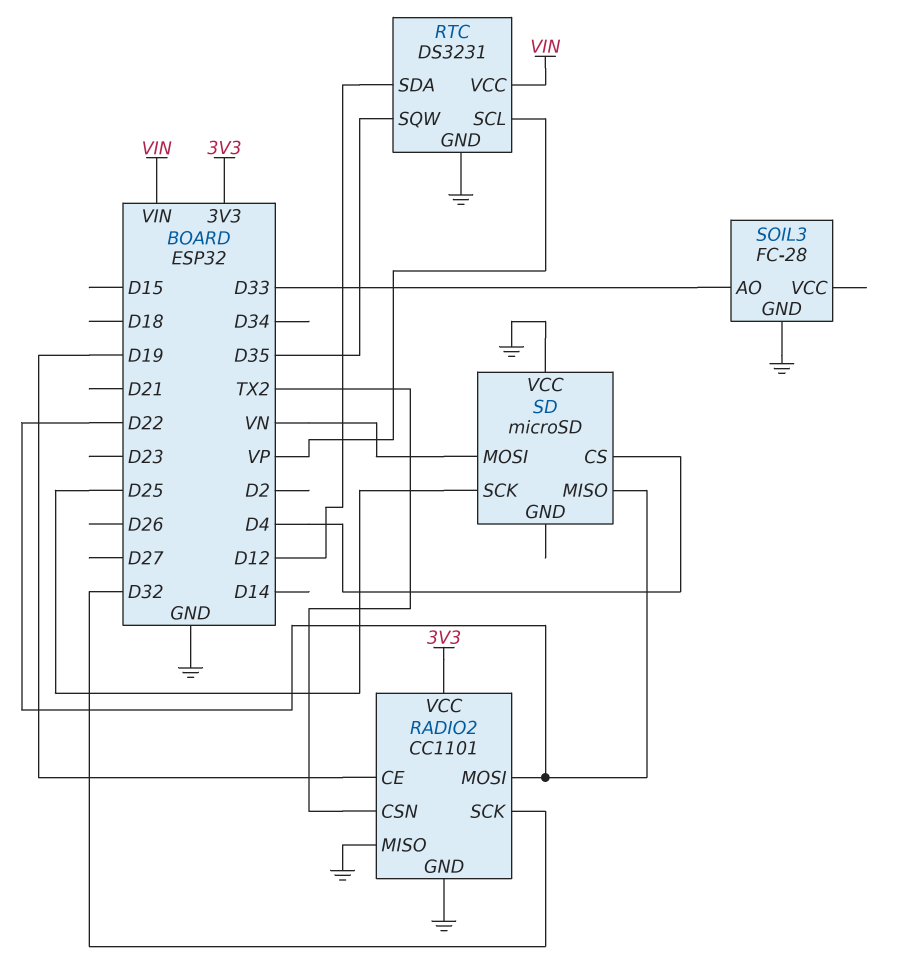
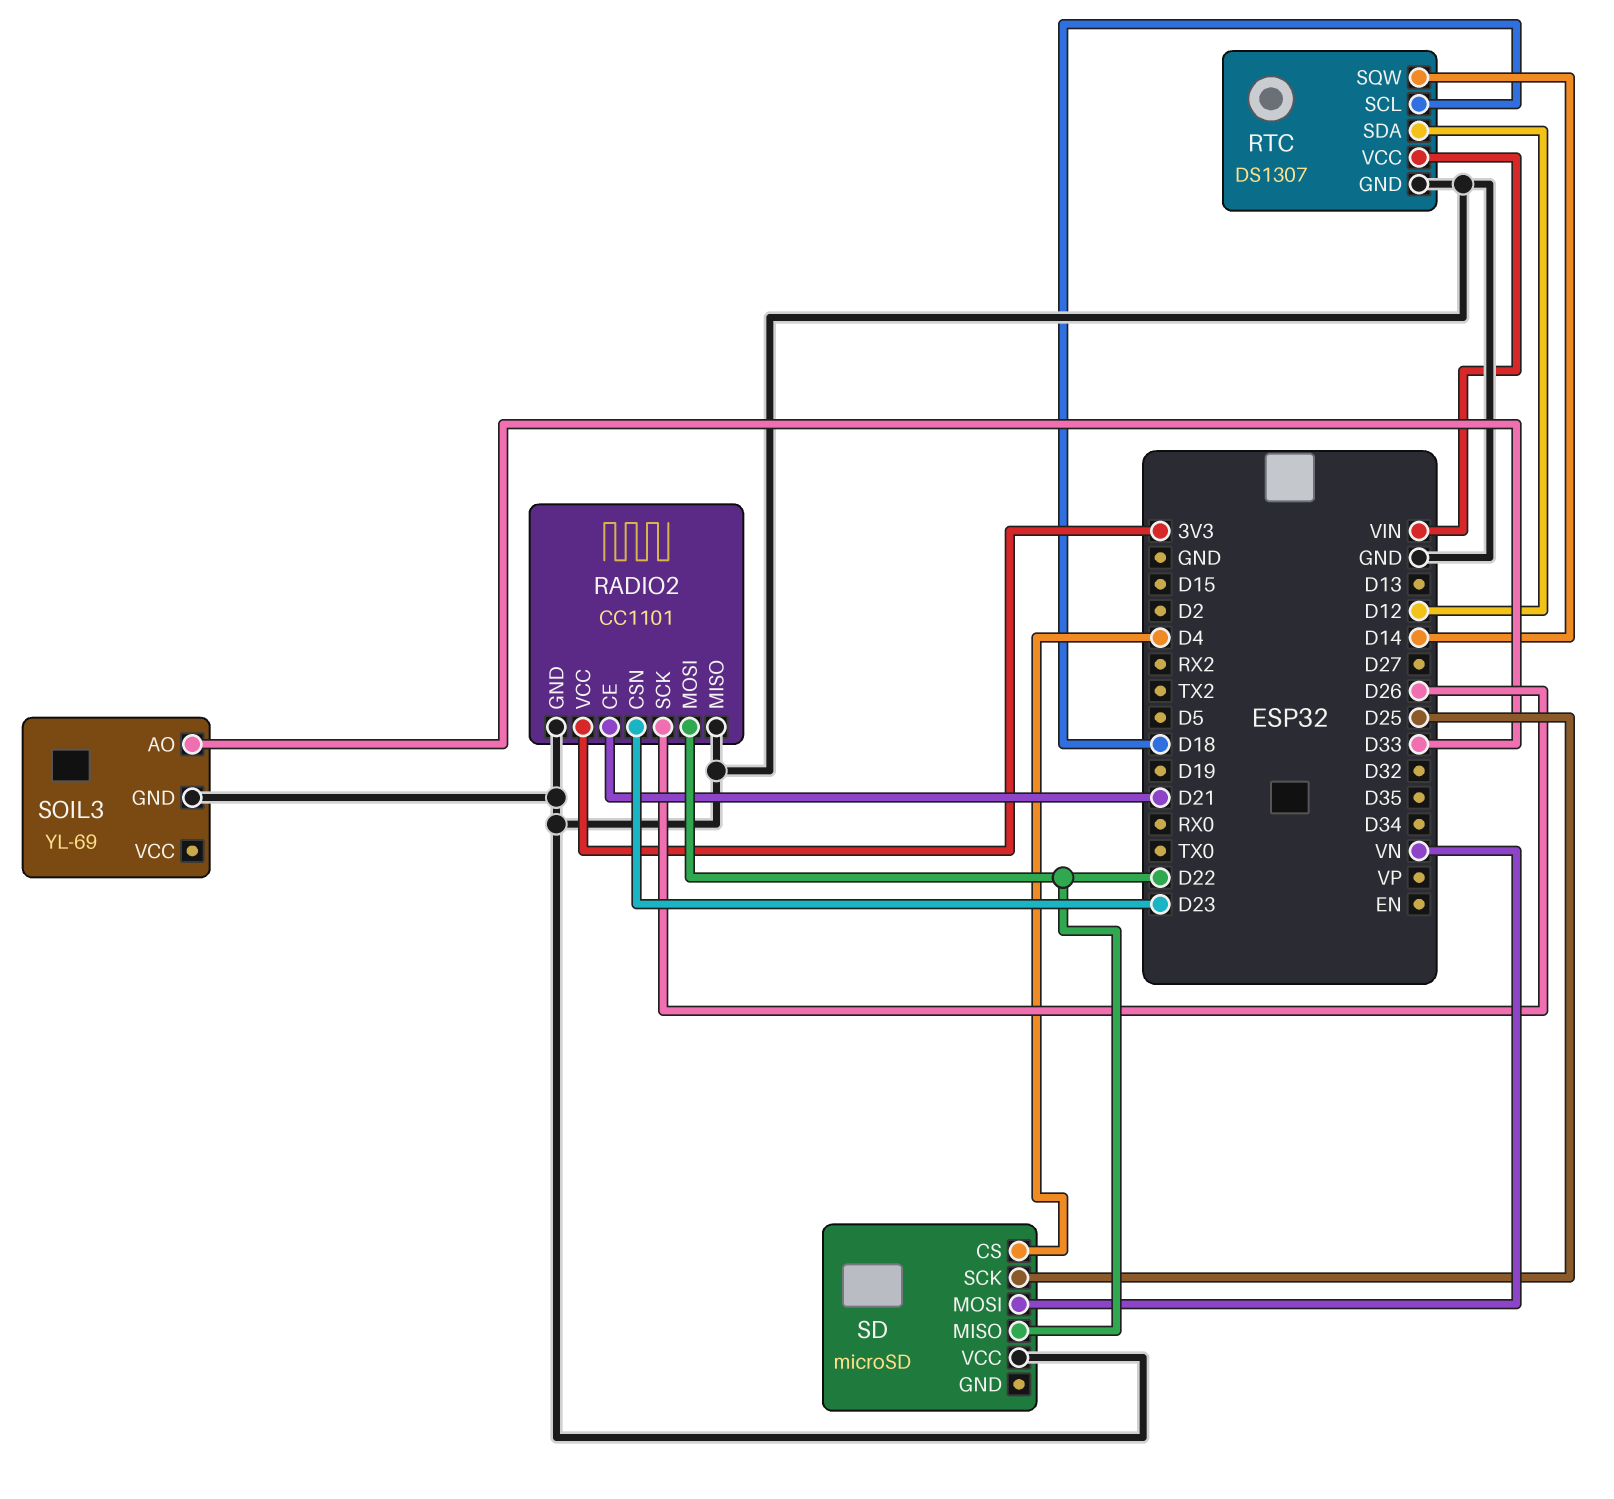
RADIO2 pin CE: D19 -> D21
RADIO2 pin CSN: TX2 -> D23
RADIO2 pin SCK: D32 -> D26
RTC: DS3231 -> DS1307
RTC pin SCL: VP -> D18
RTC pin SQW: D35 -> D14
SOIL3: FC-28 -> YL-69

